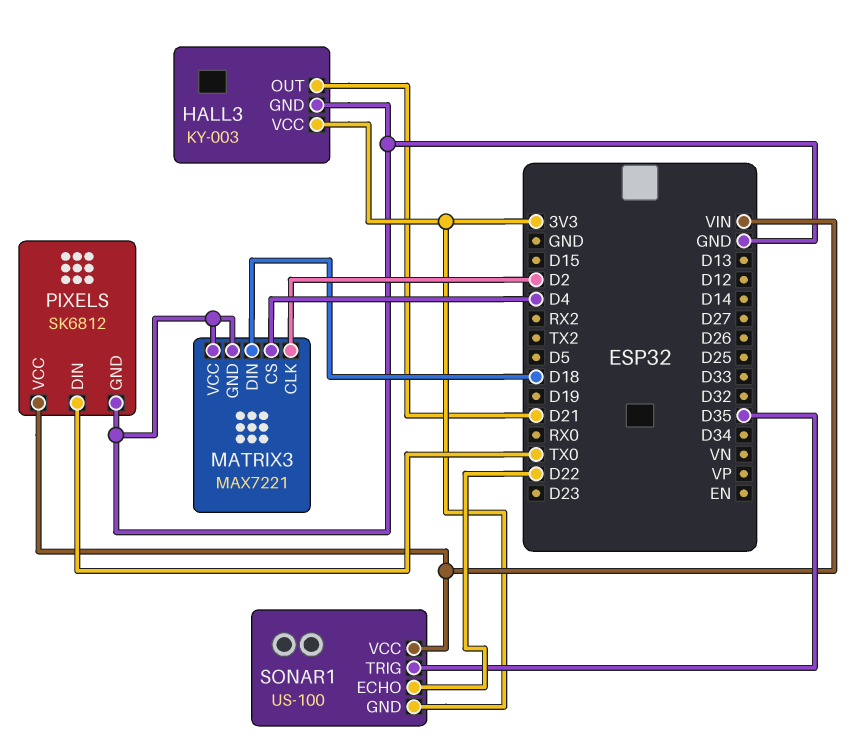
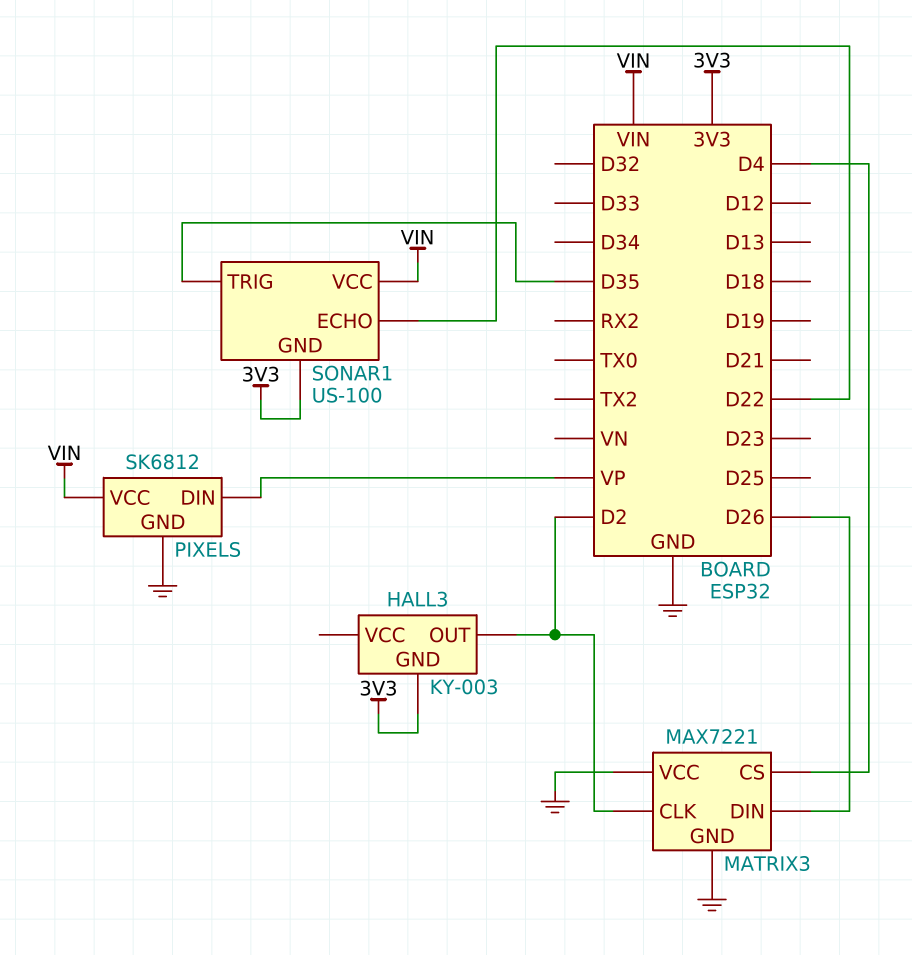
HALL3 pin GND: GND -> 3V3
HALL3 pin OUT: D21 -> D2
HALL3 pin VCC: 3V3 -> none
MATRIX3 pin DIN: D18 -> D26
PIXELS pin DIN: TX0 -> VP

